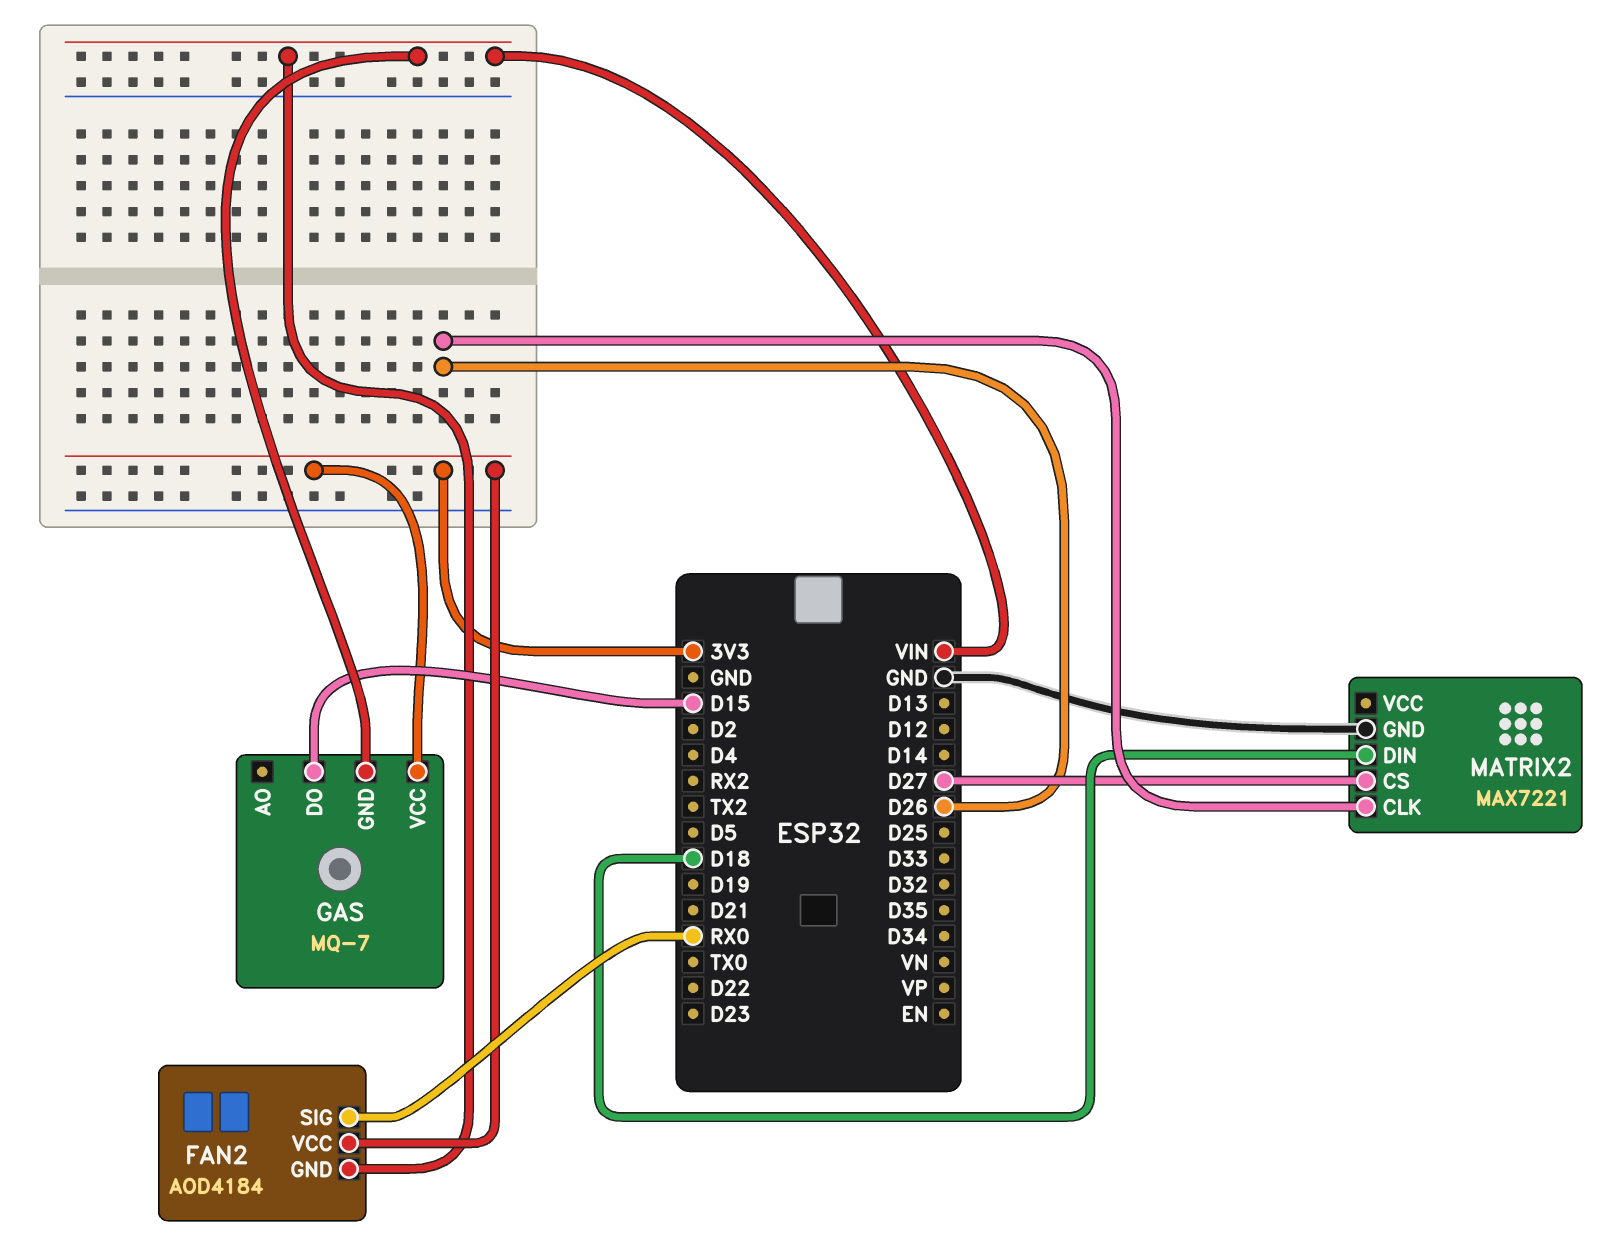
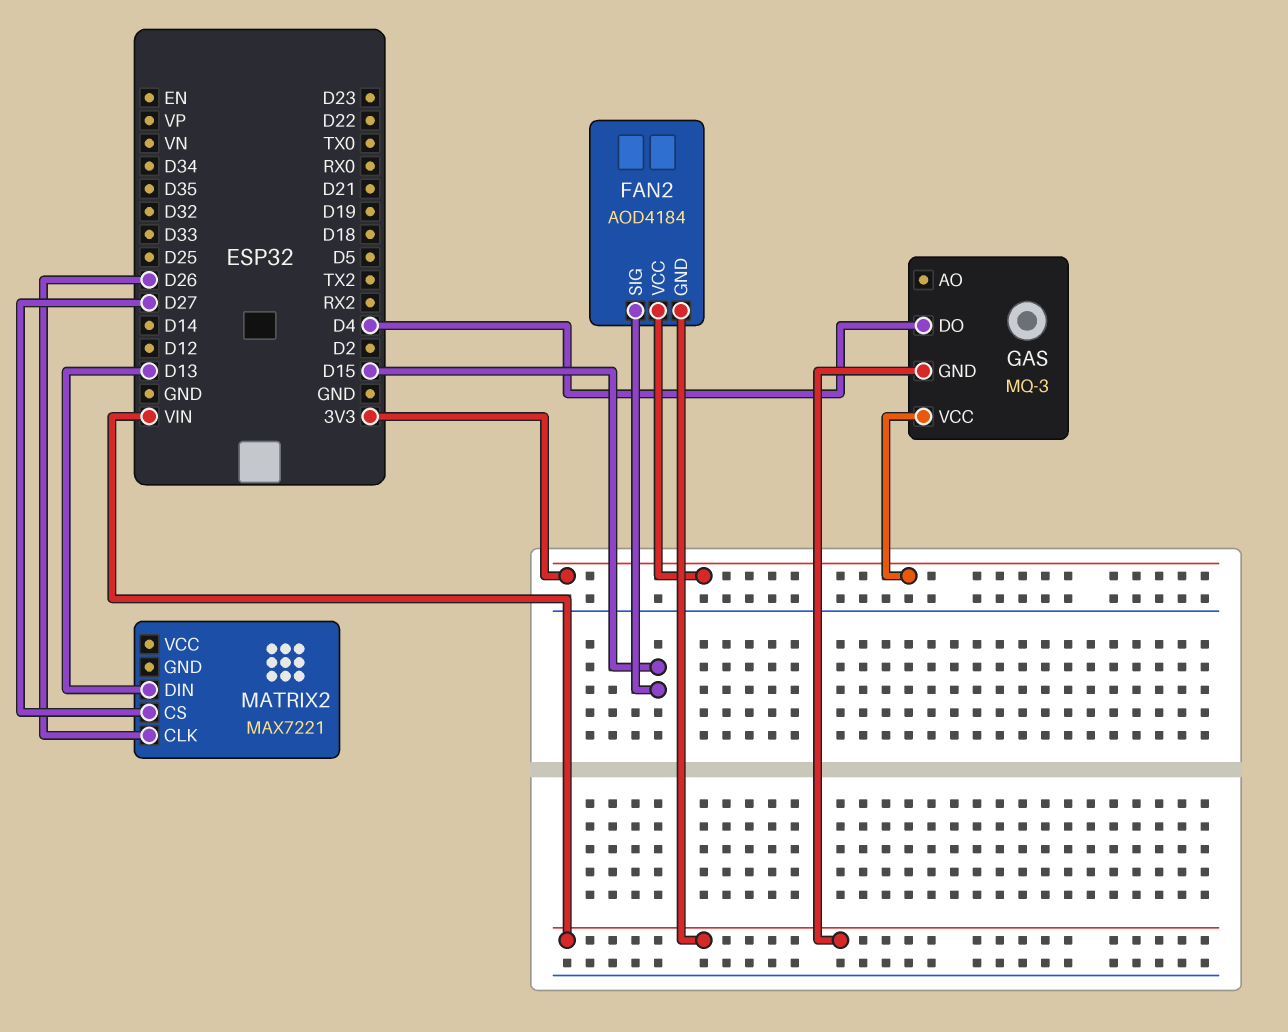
FAN2 pin SIG: RX0 -> D15
GAS: MQ-7 -> MQ-3
GAS pin DO: D15 -> D4
MATRIX2 pin DIN: D18 -> D13
MATRIX2 pin GND: GND -> none

